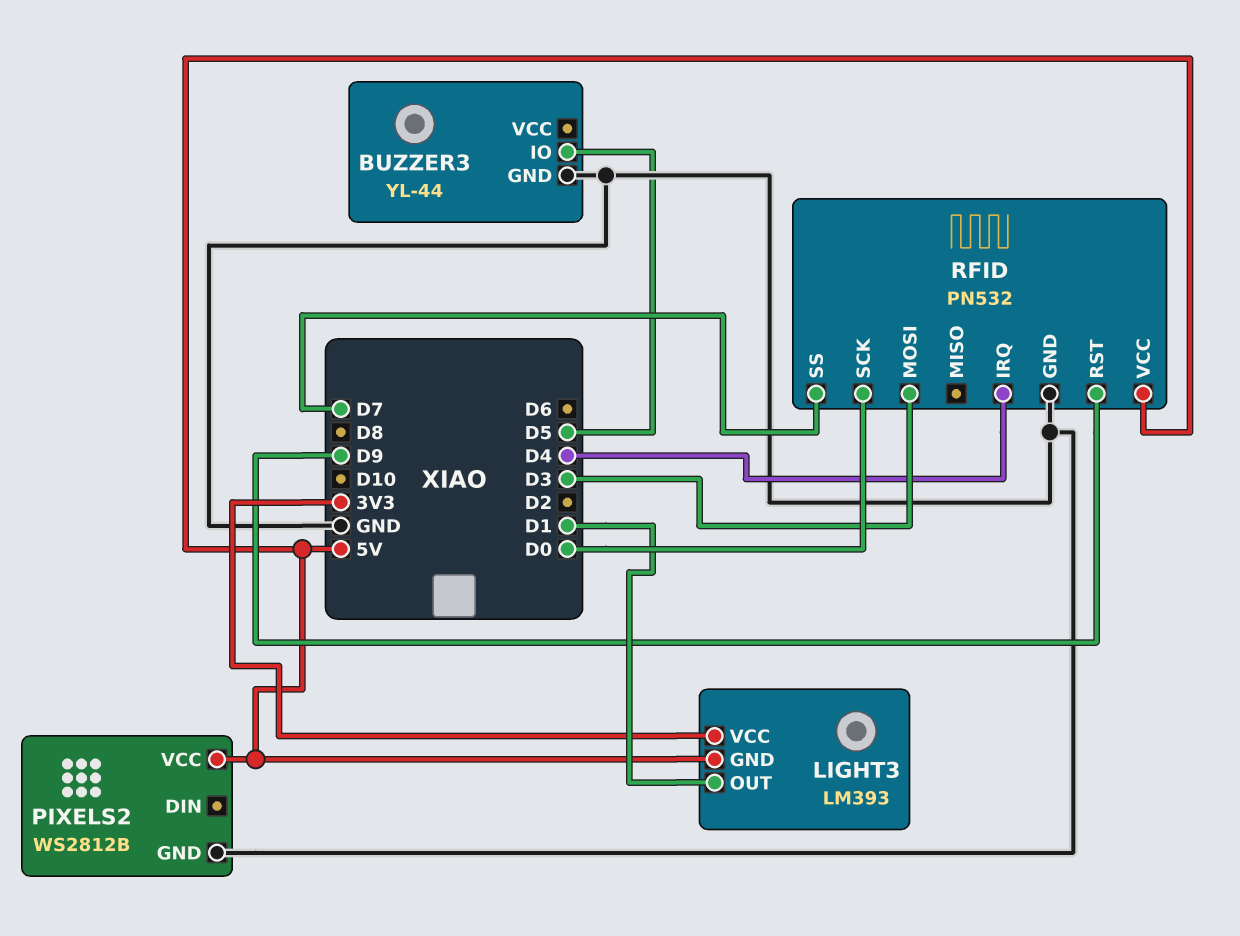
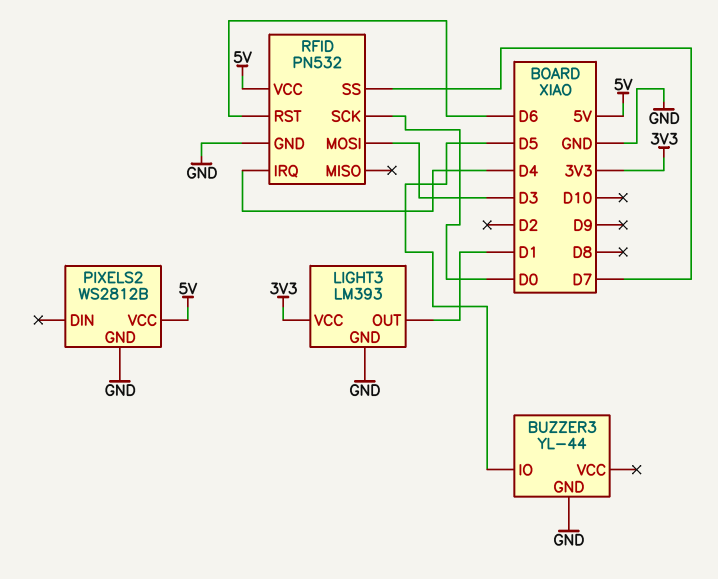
LIGHT3 pin GND: 5V -> GND
RFID pin RST: D9 -> D6

